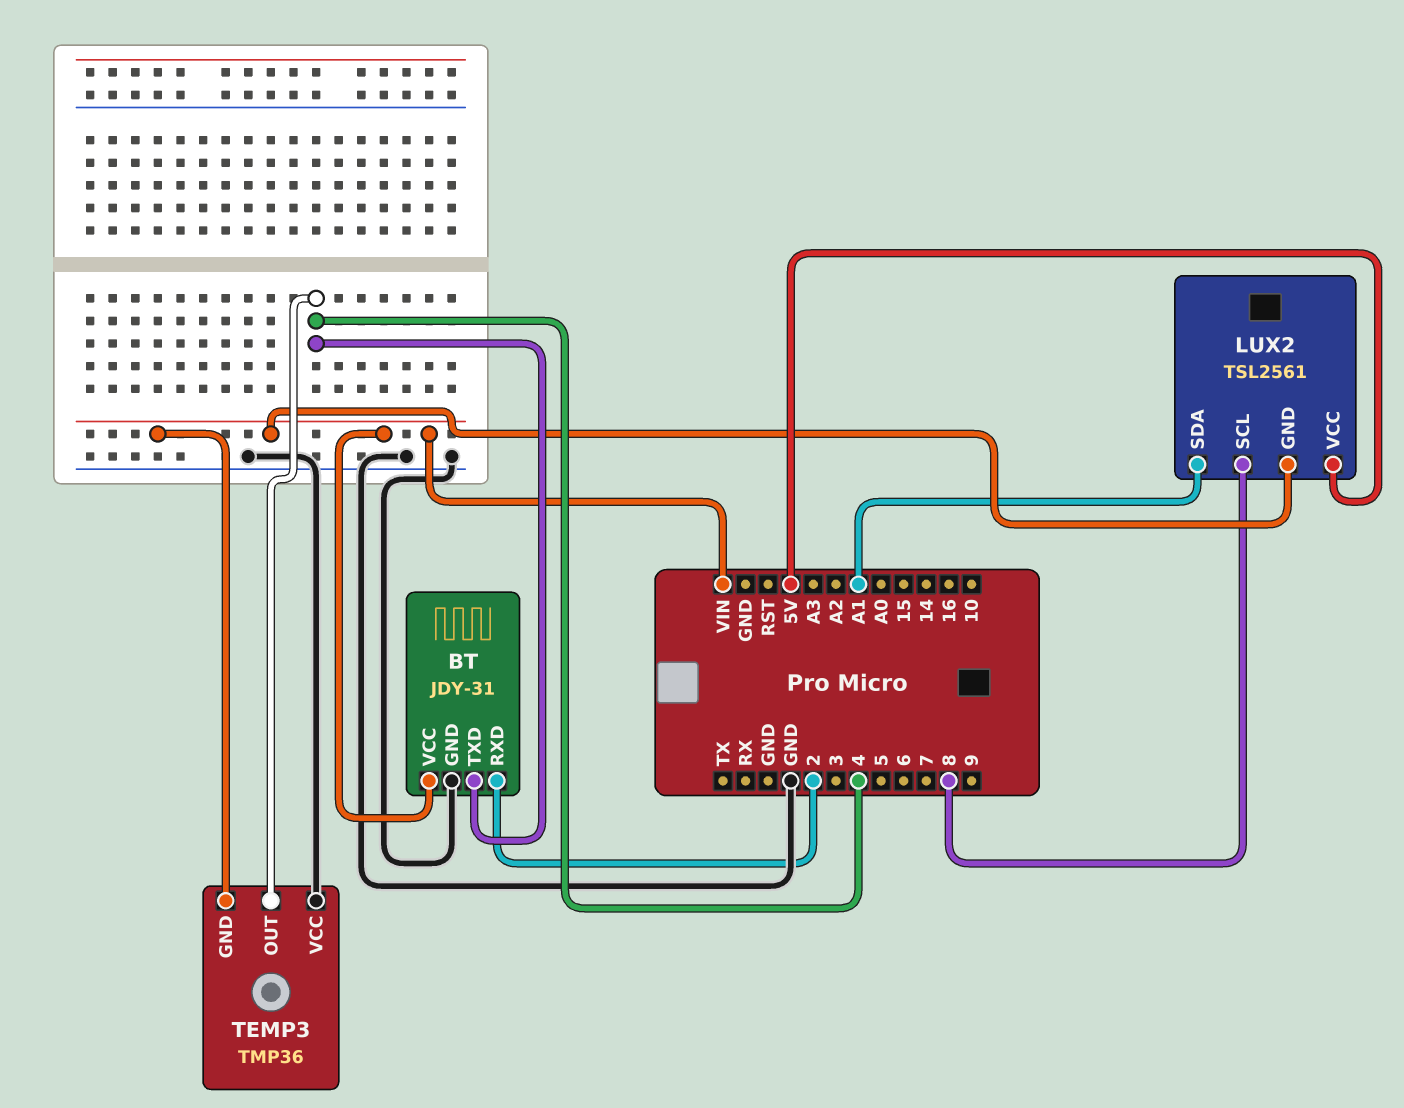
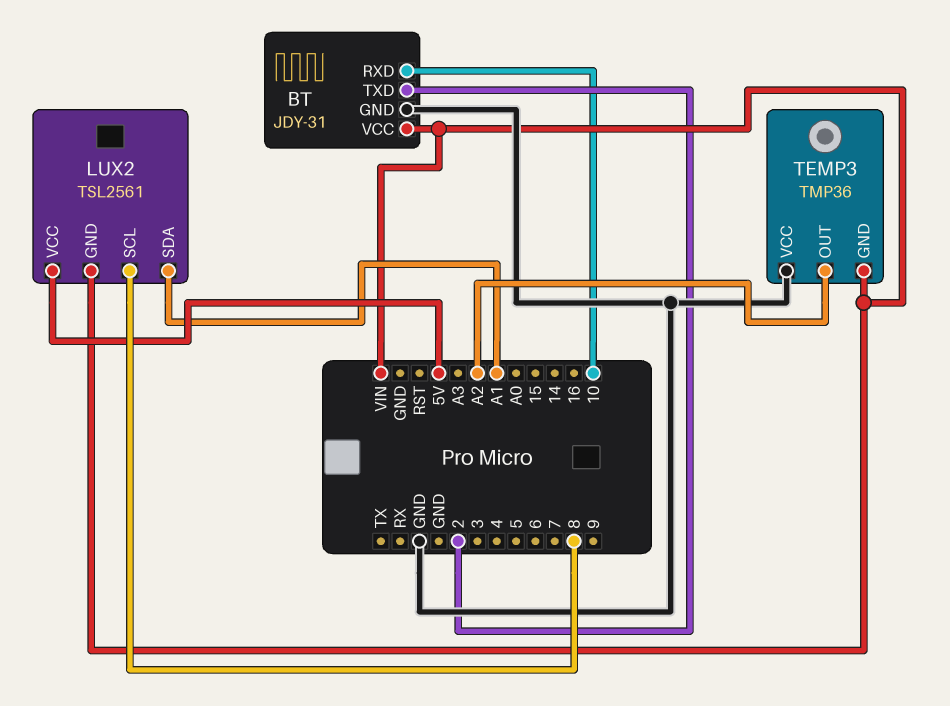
BT pin RXD: 2 -> 10
BT pin TXD: 4 -> 2
TEMP3 pin OUT: 4 -> A2

